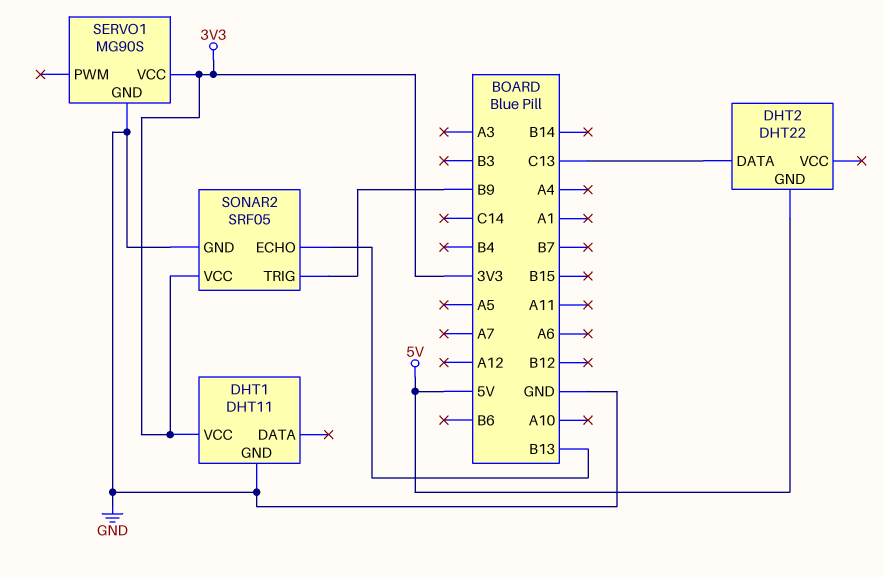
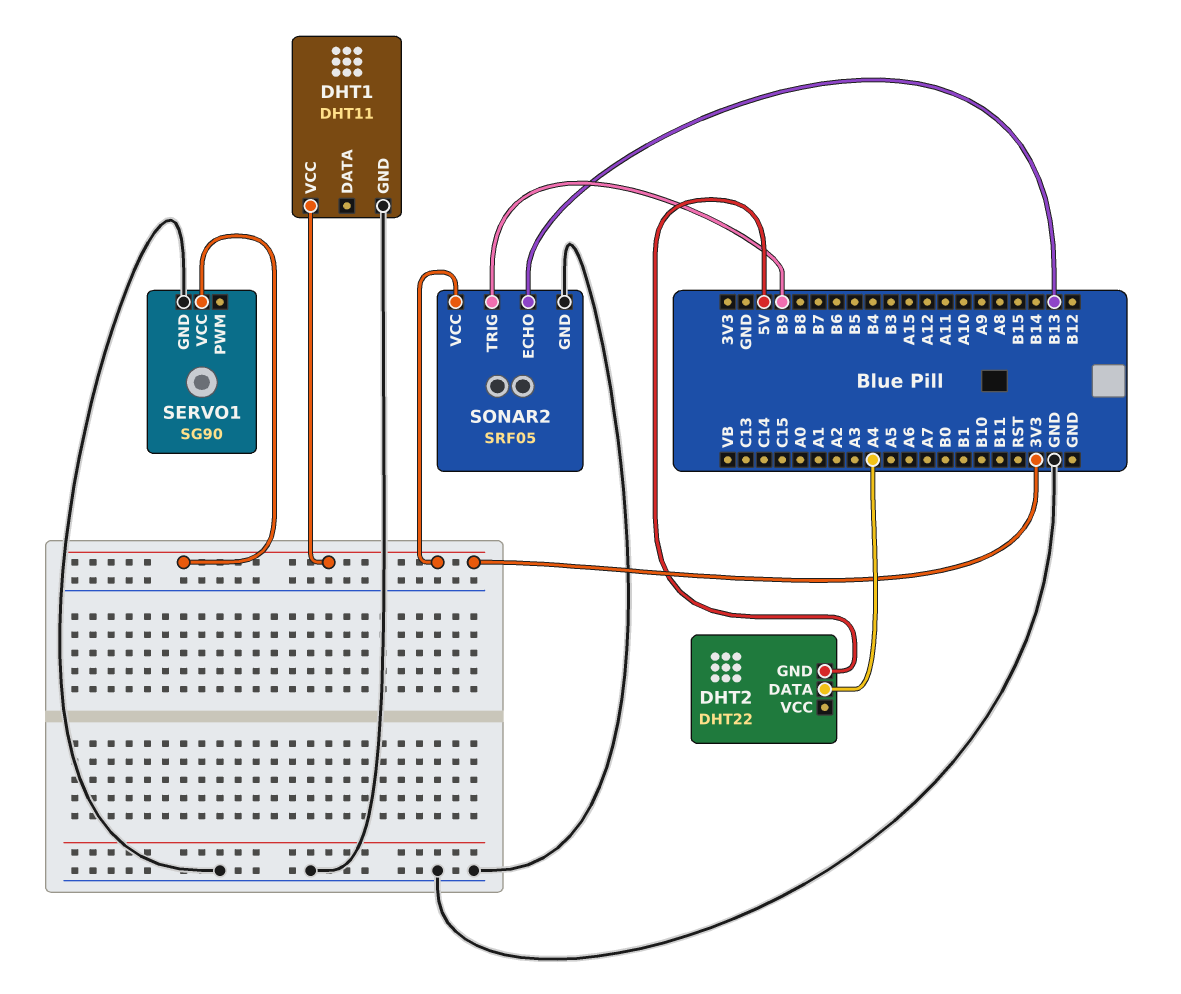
DHT2 pin DATA: C13 -> A4
SERVO1: MG90S -> SG90

